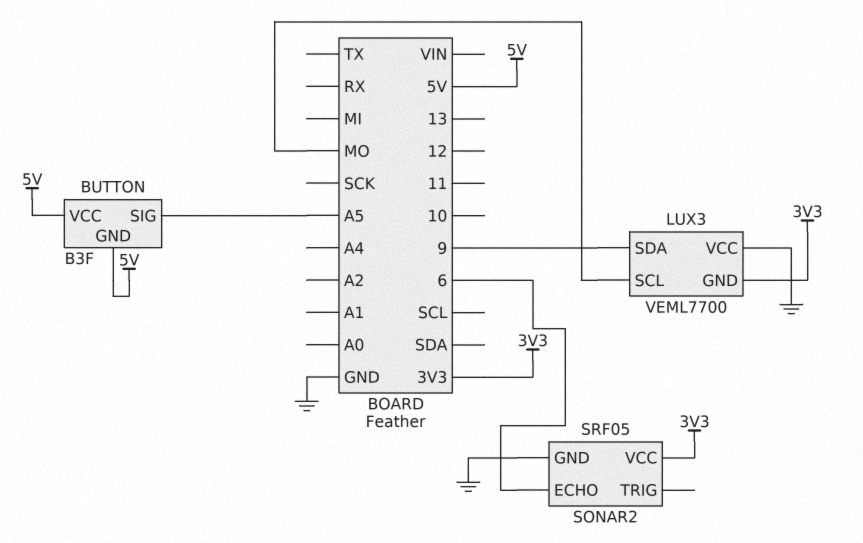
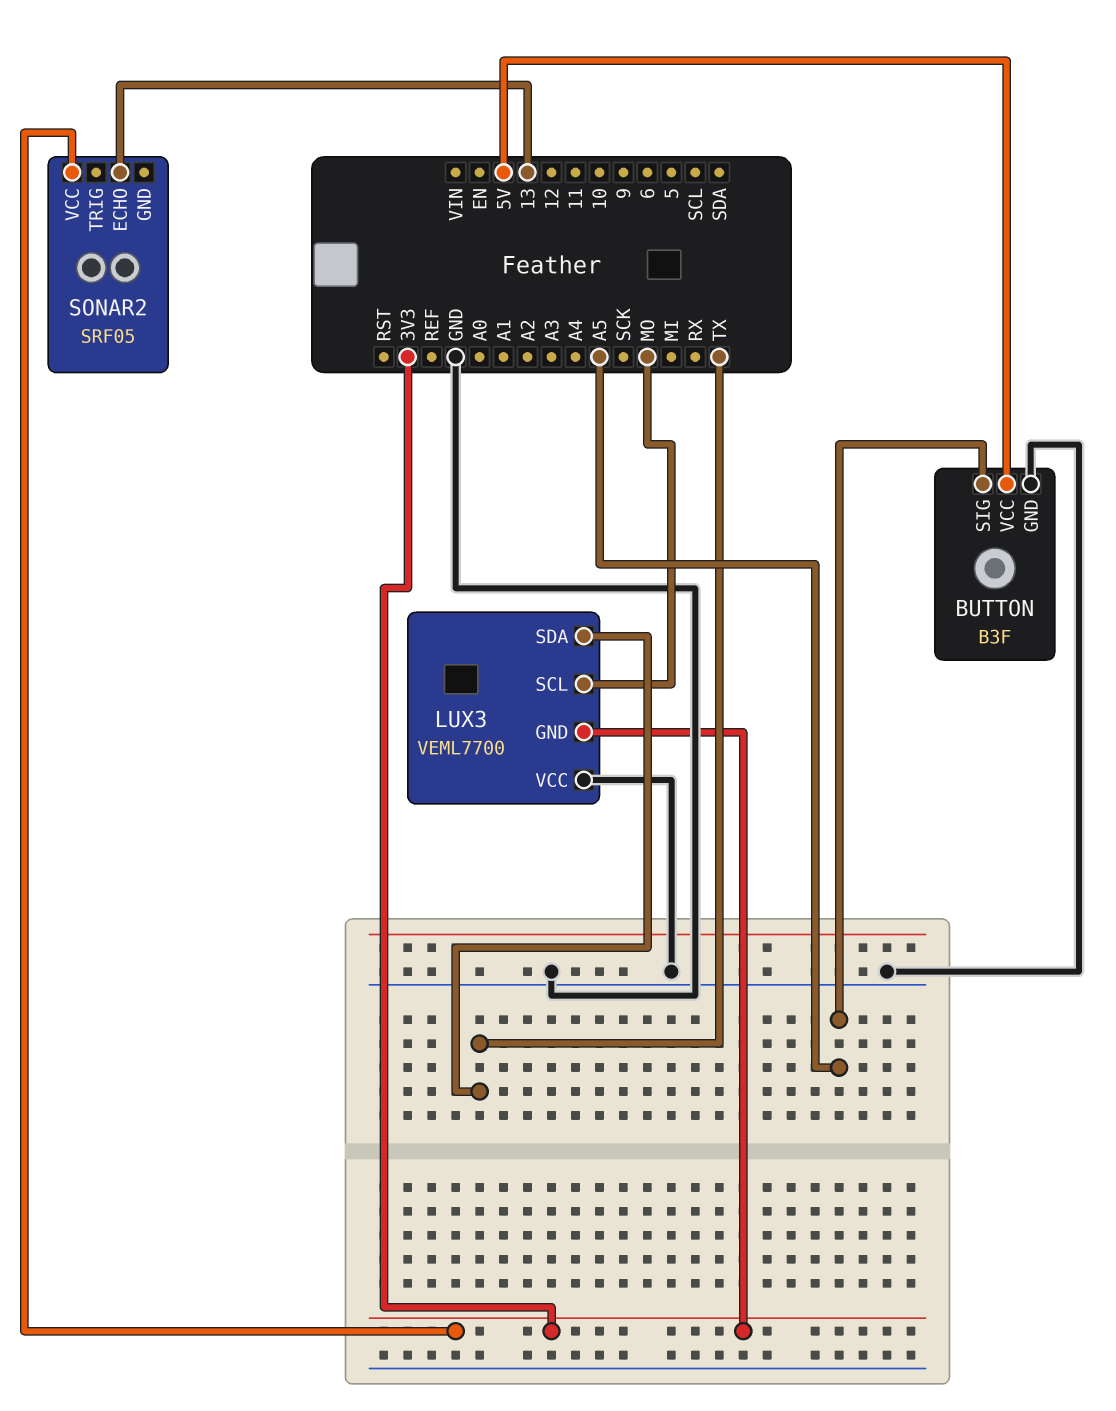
BUTTON pin GND: 5V -> GND
LUX3 pin SDA: 9 -> TX
SONAR2 pin ECHO: 6 -> 13
SONAR2 pin GND: GND -> none

